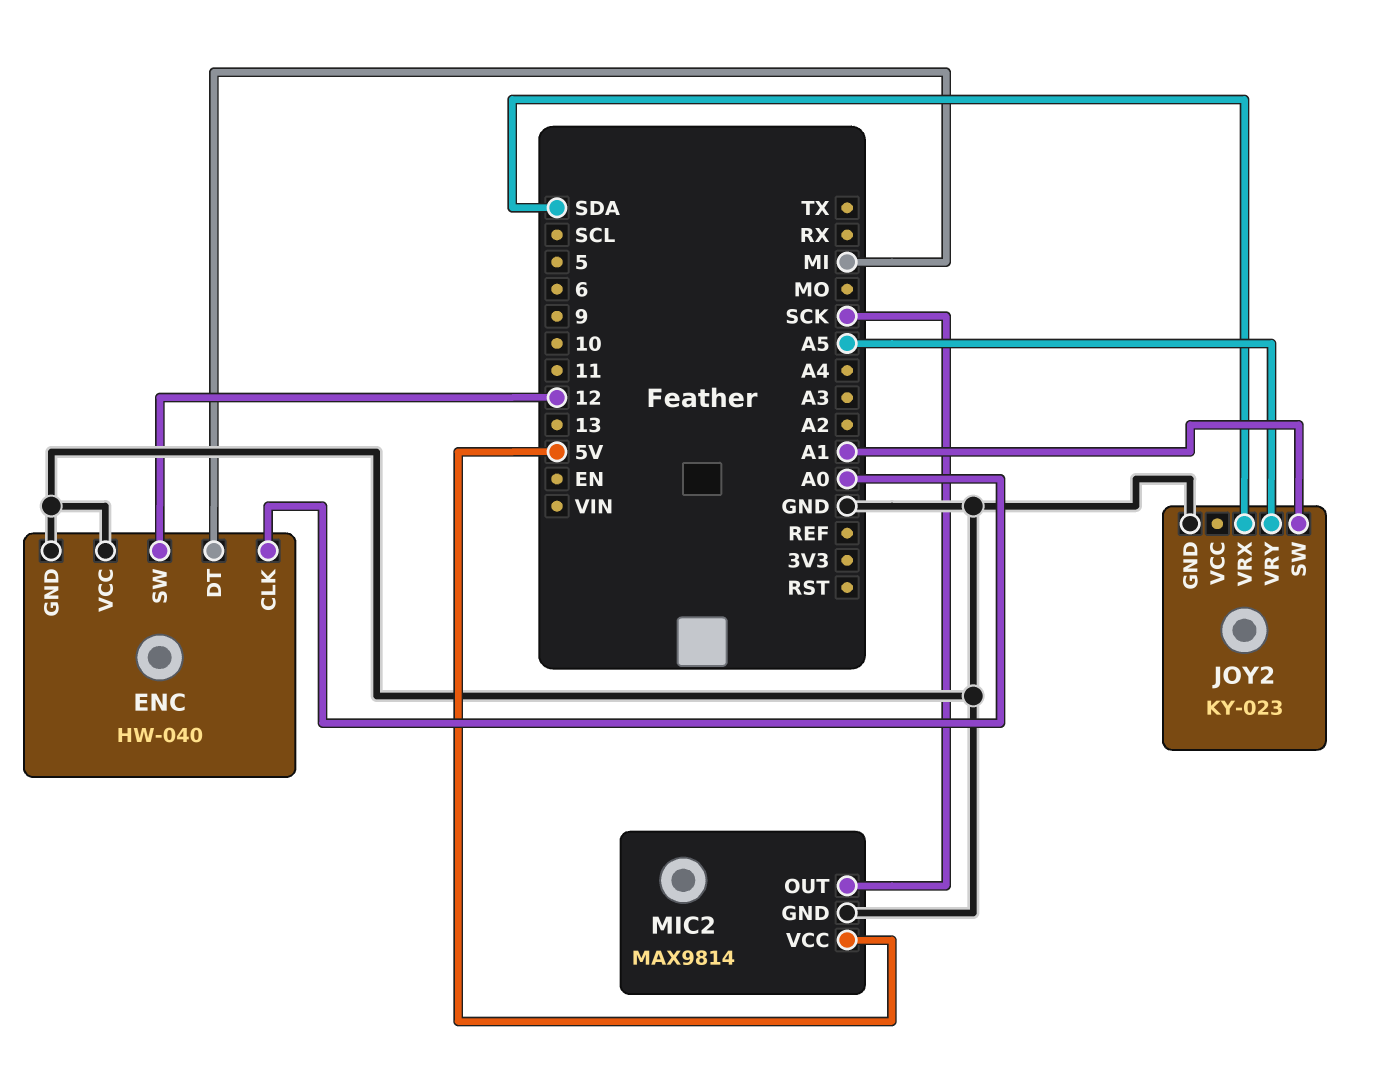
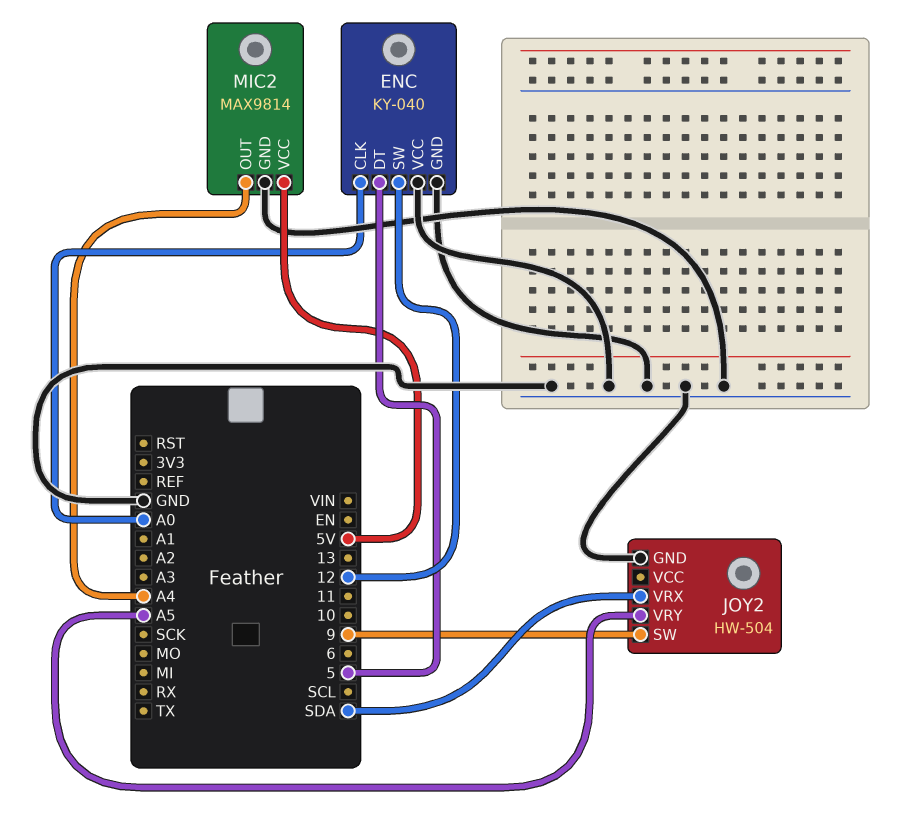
ENC: HW-040 -> KY-040
ENC pin DT: MI -> 5
JOY2: KY-023 -> HW-504
JOY2 pin SW: A1 -> 9
MIC2 pin OUT: SCK -> A4

